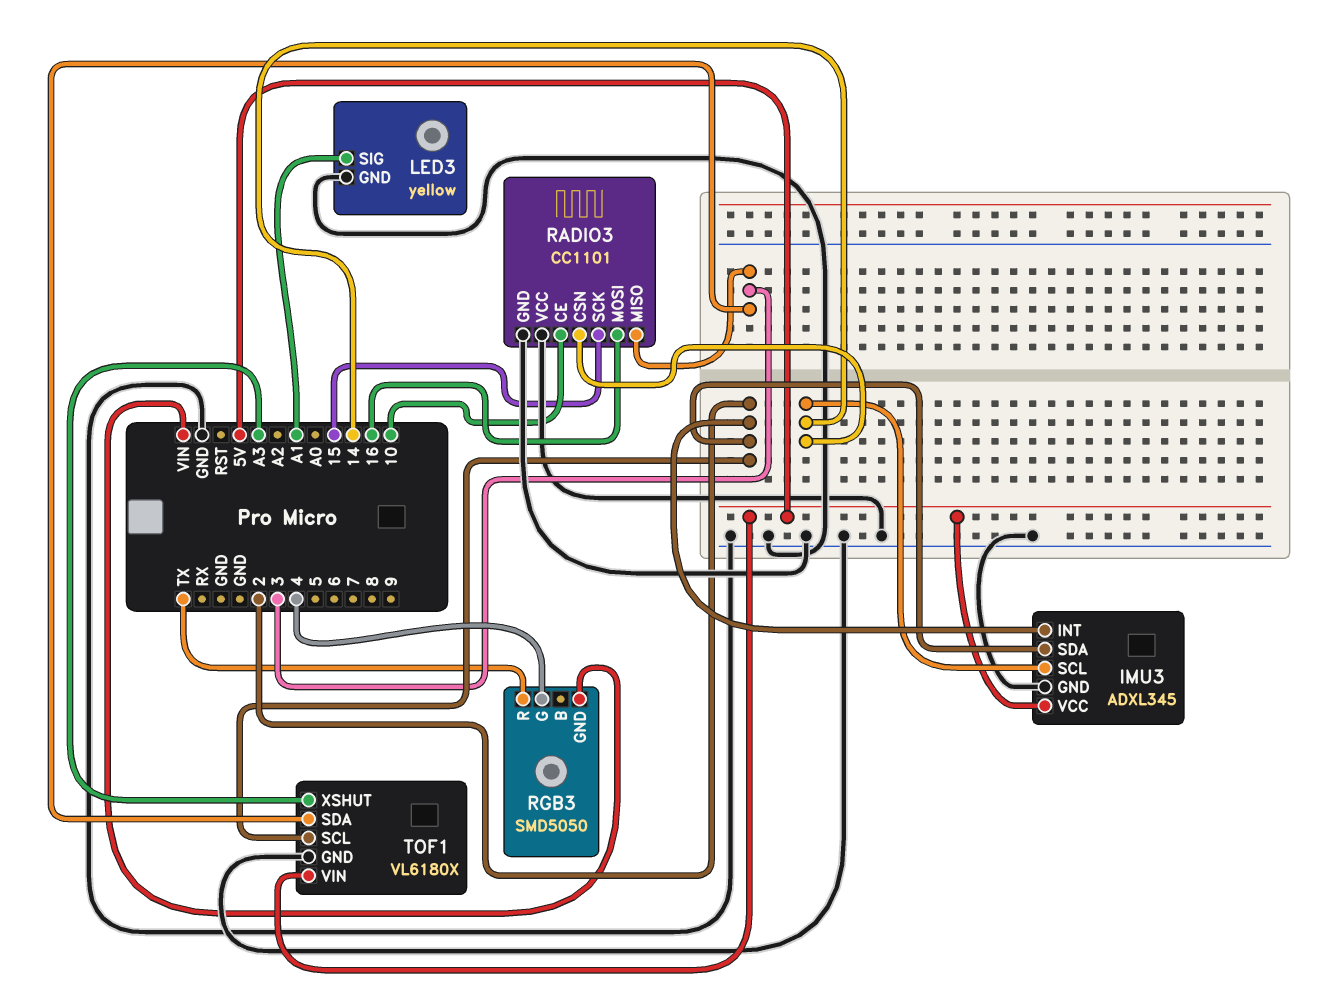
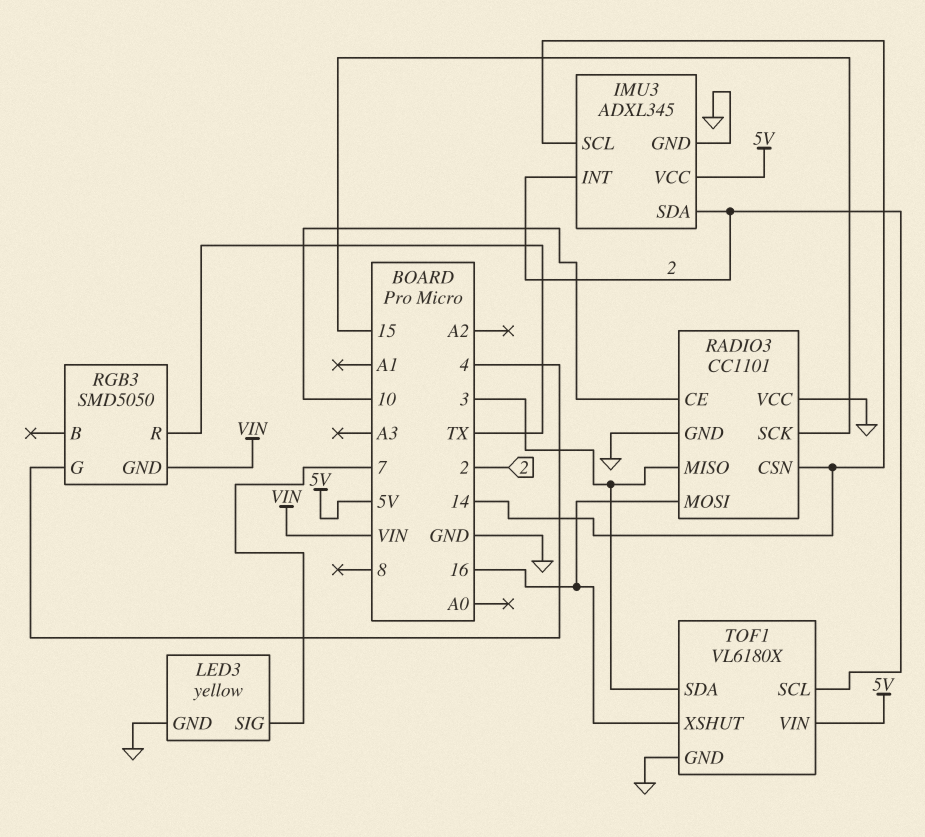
LED3 pin SIG: A1 -> 7
TOF1 pin XSHUT: A3 -> 16

